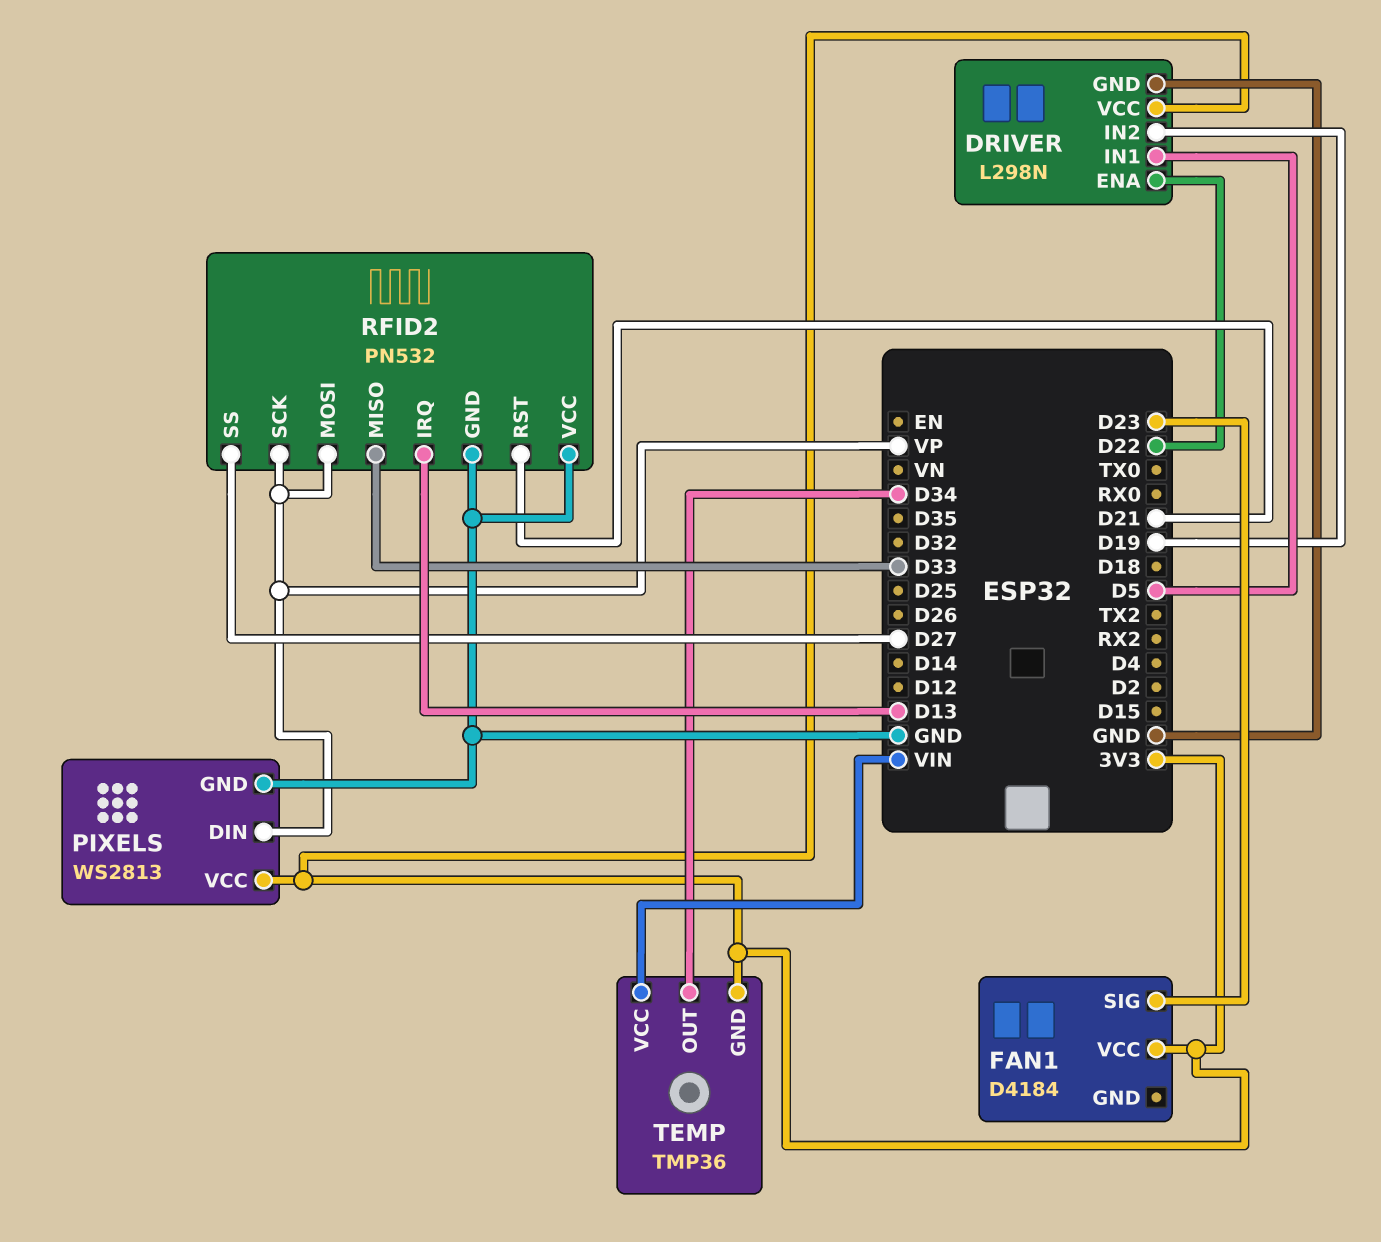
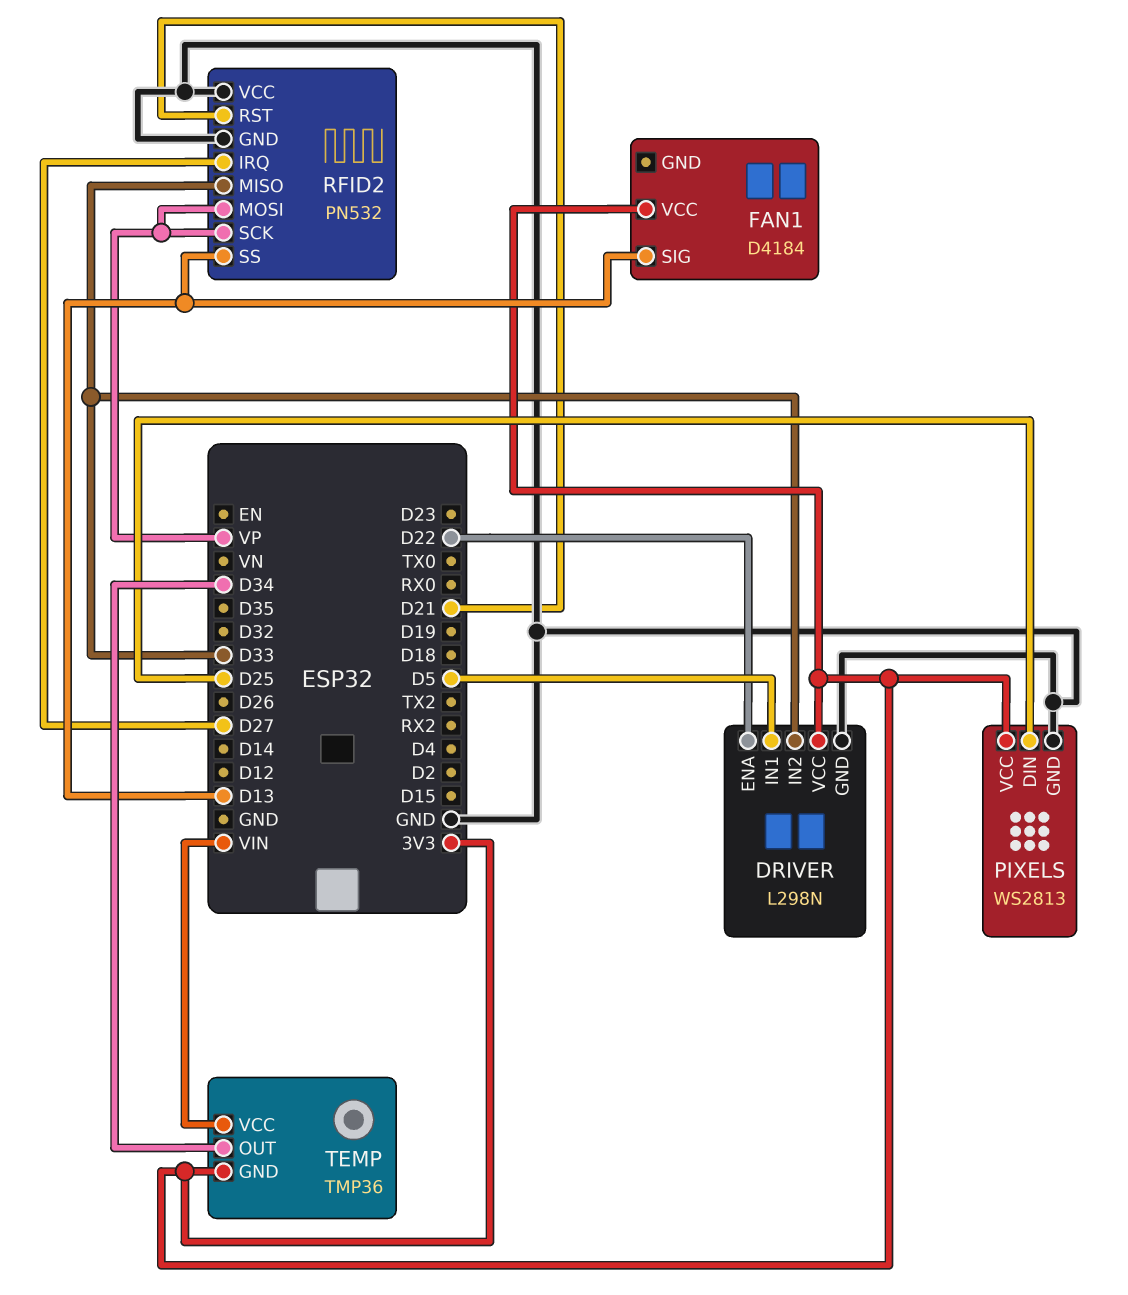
DRIVER pin IN2: D19 -> D33
FAN1 pin SIG: D23 -> D13
PIXELS pin DIN: VP -> D25
RFID2 pin IRQ: D13 -> D27
RFID2 pin SS: D27 -> D13

